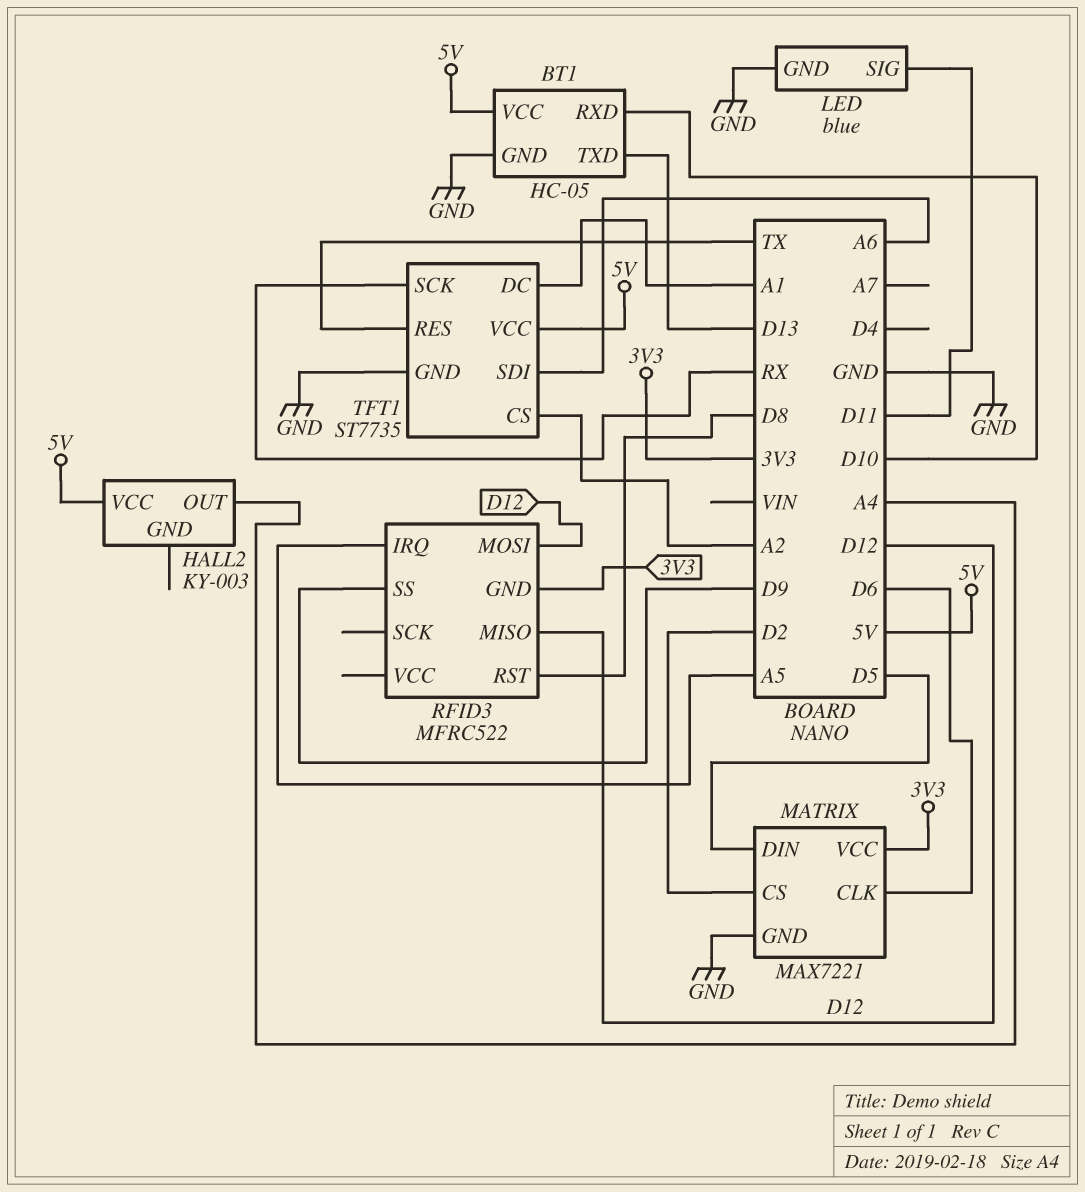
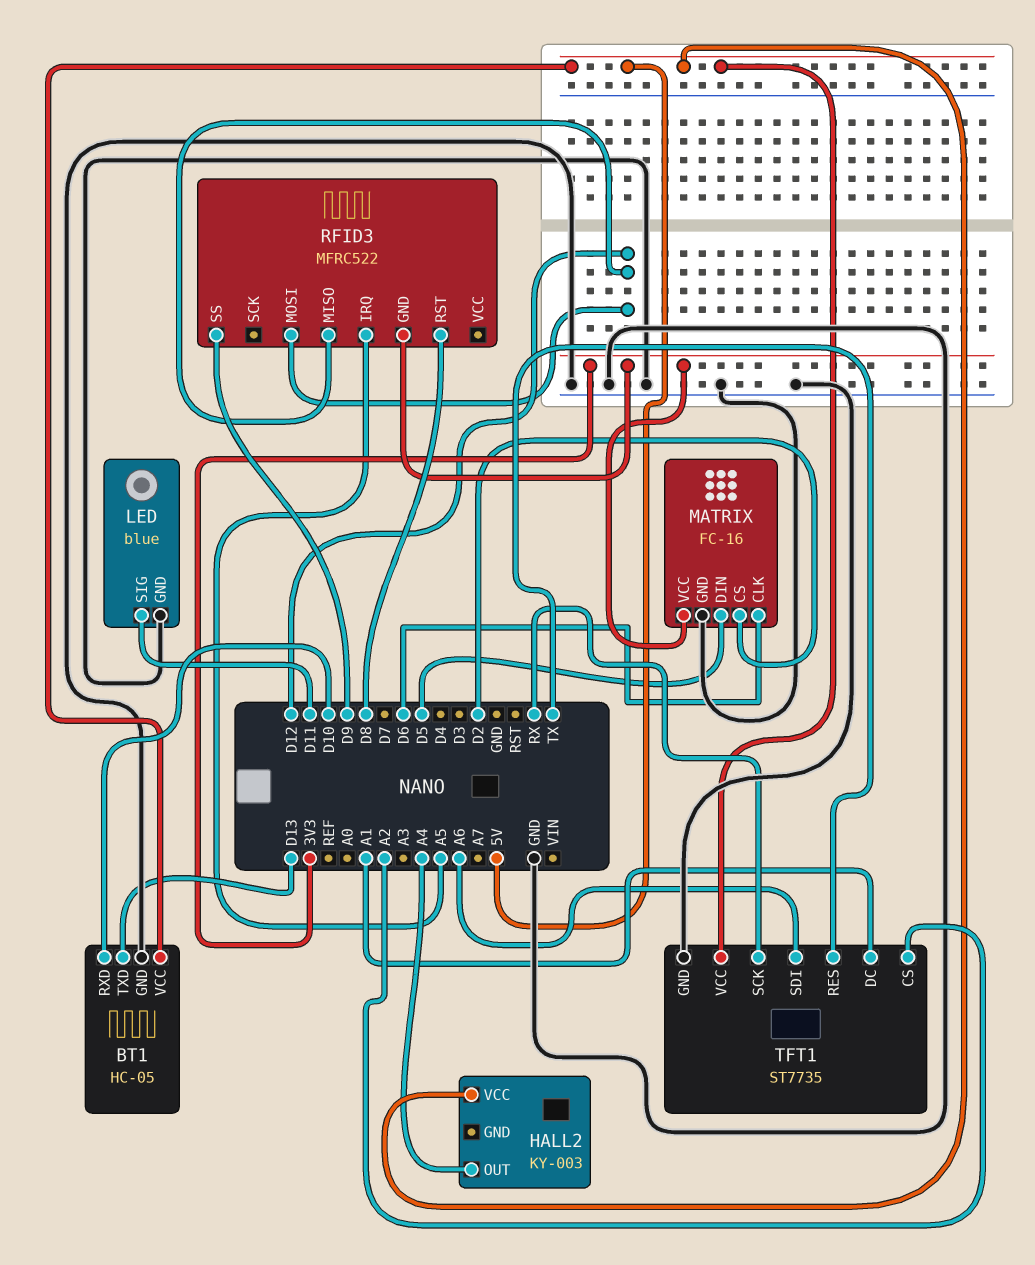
MATRIX: MAX7221 -> FC-16

